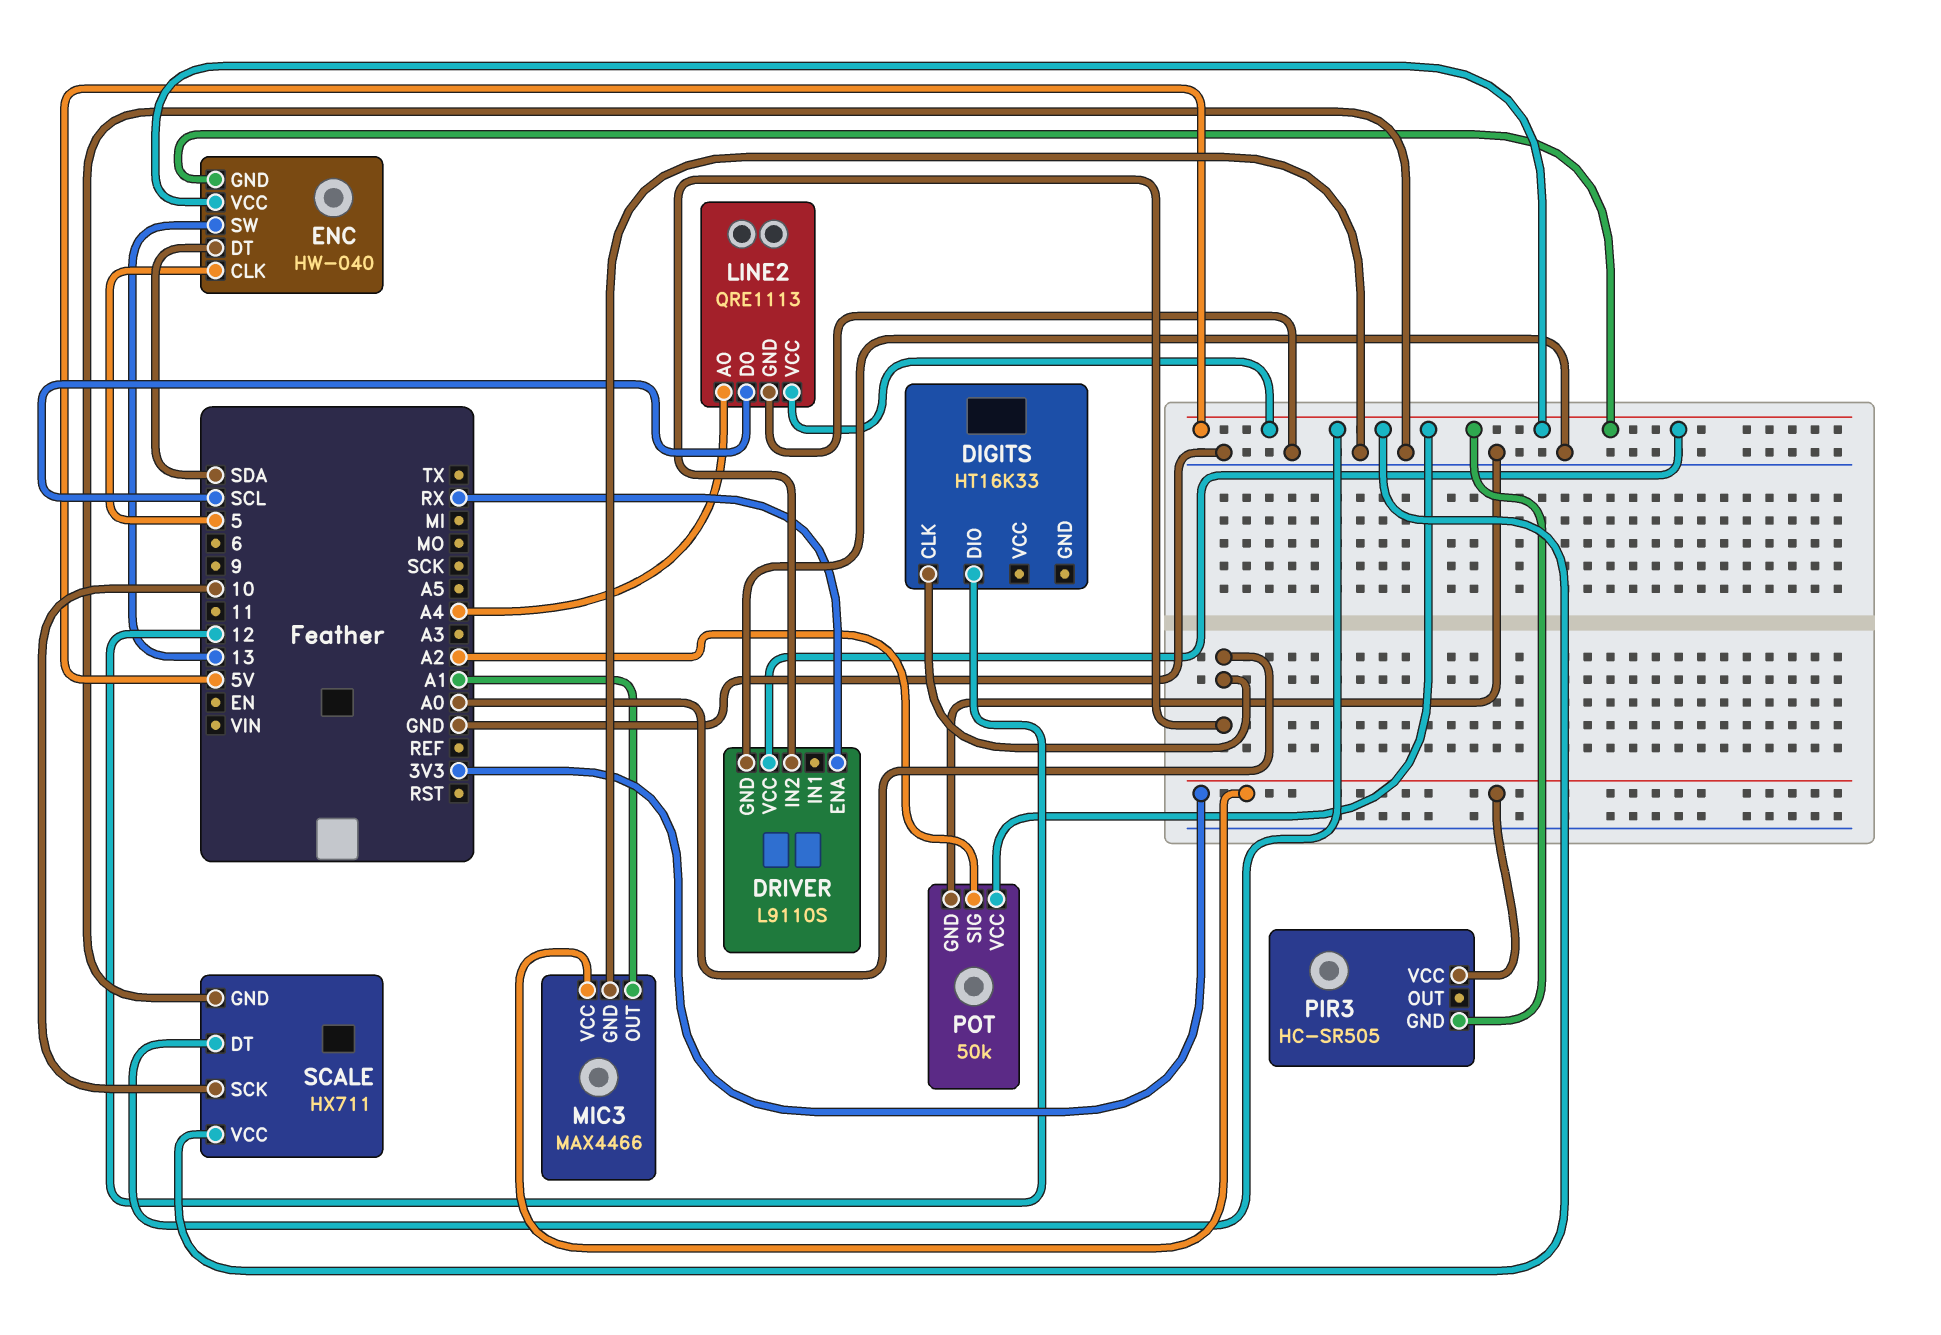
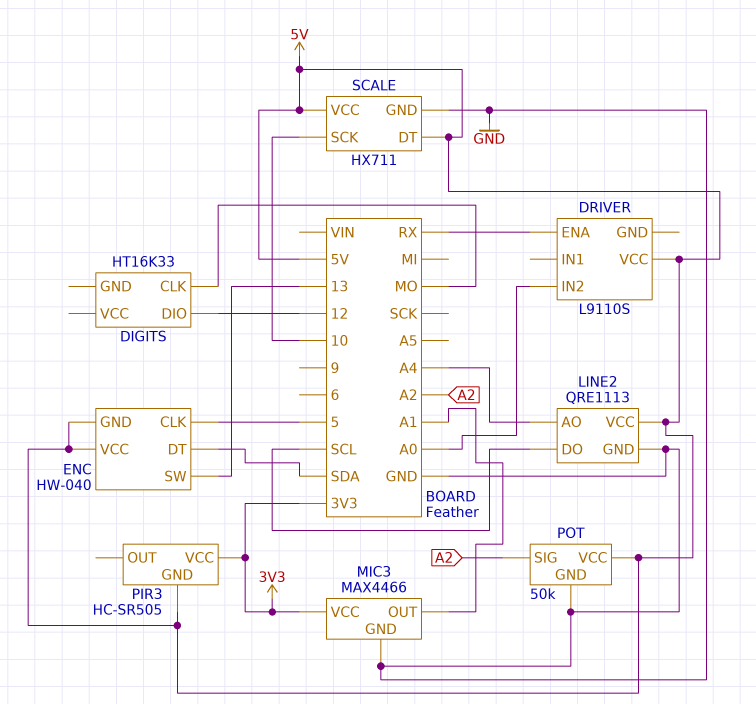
DIGITS pin CLK: A0 -> MO
DRIVER pin GND: GND -> none

